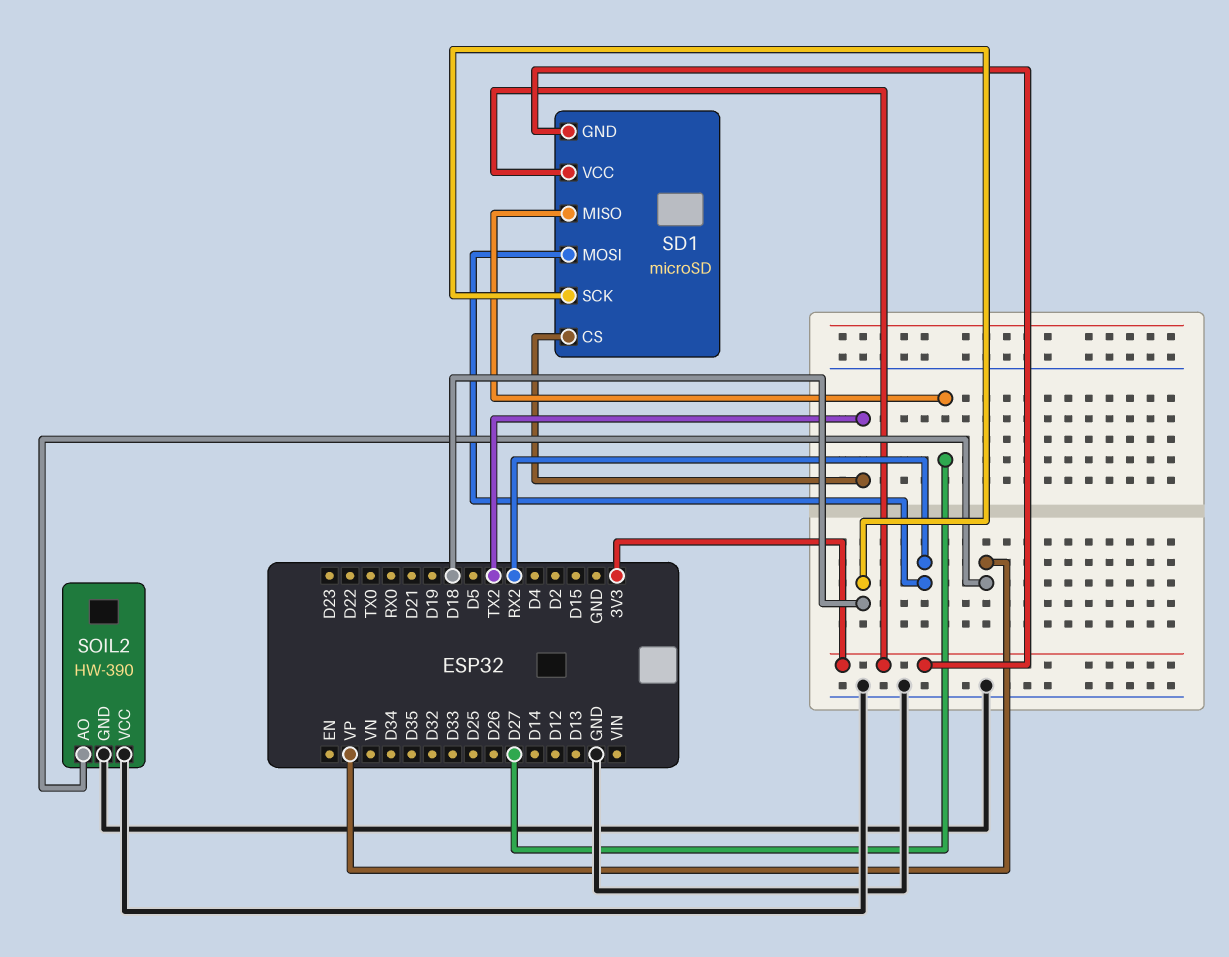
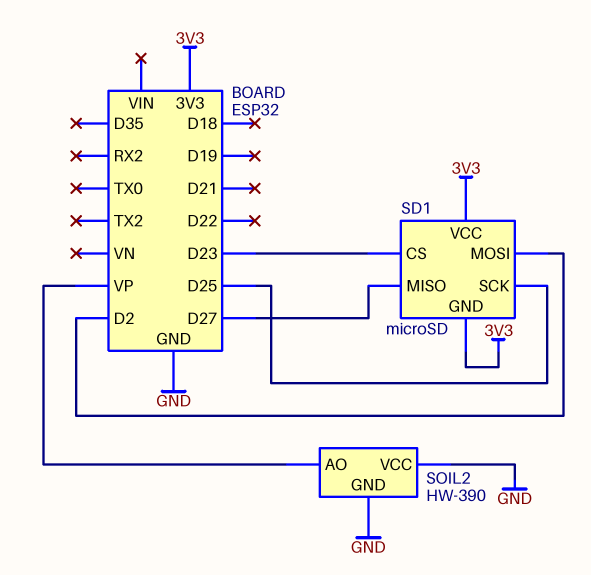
SD1 pin CS: TX2 -> D23
SD1 pin MOSI: RX2 -> D2
SD1 pin SCK: D18 -> D25

